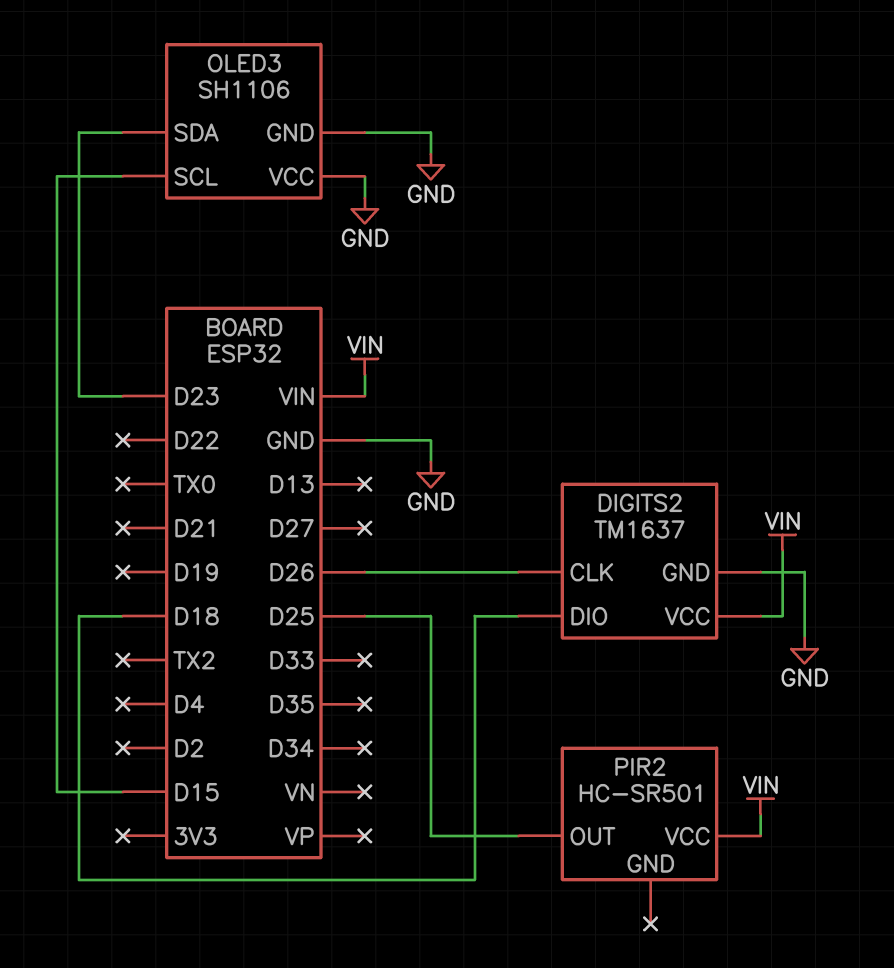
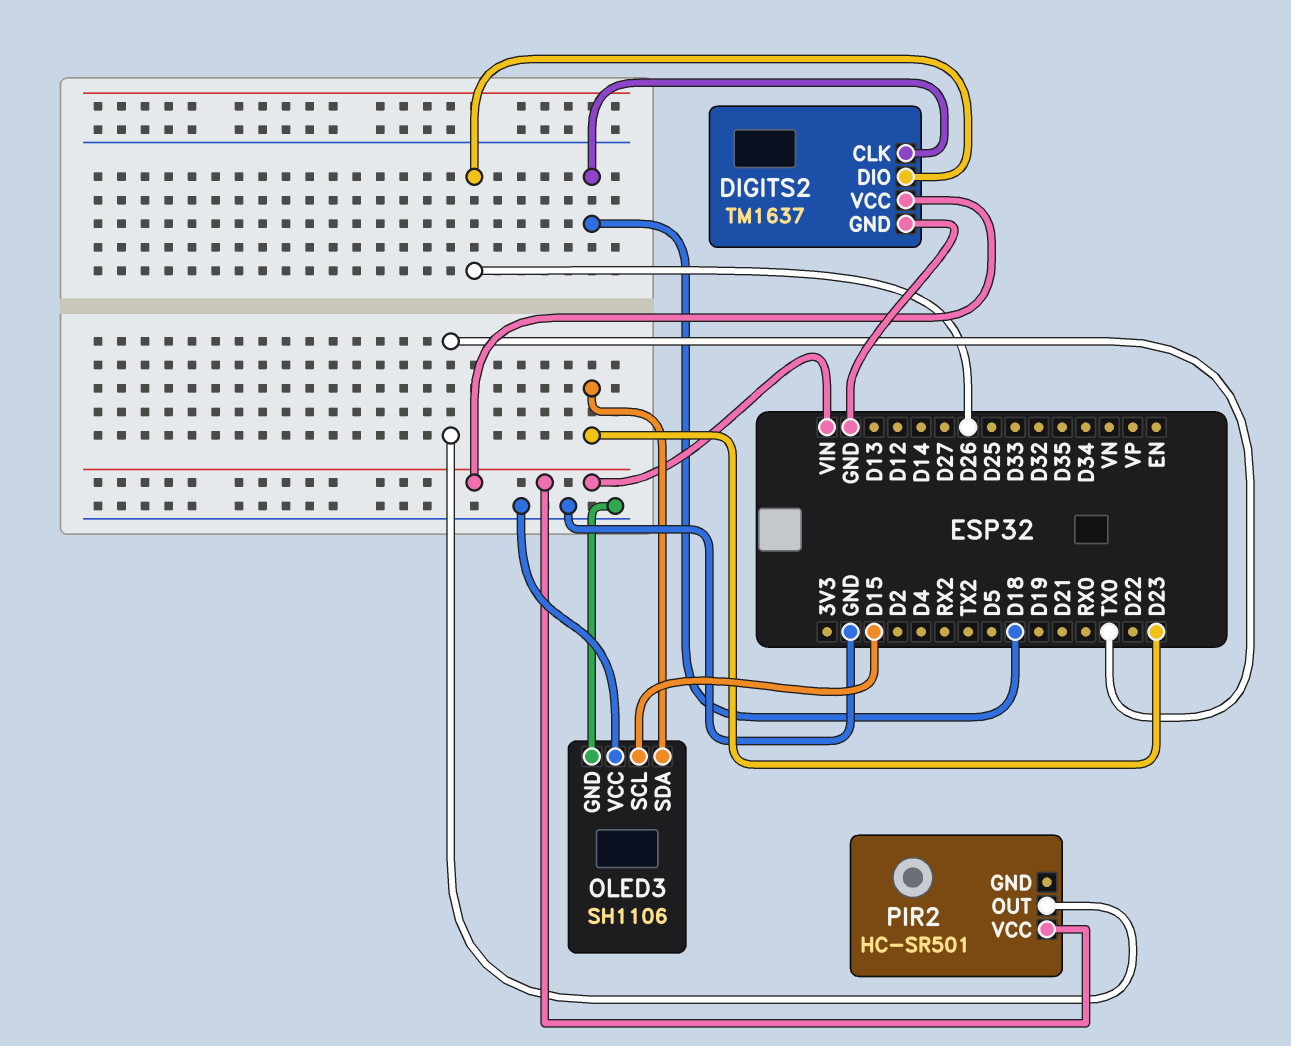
DIGITS2 pin CLK: D26 -> D18
DIGITS2 pin DIO: D18 -> D26
PIR2 pin OUT: D25 -> TX0

